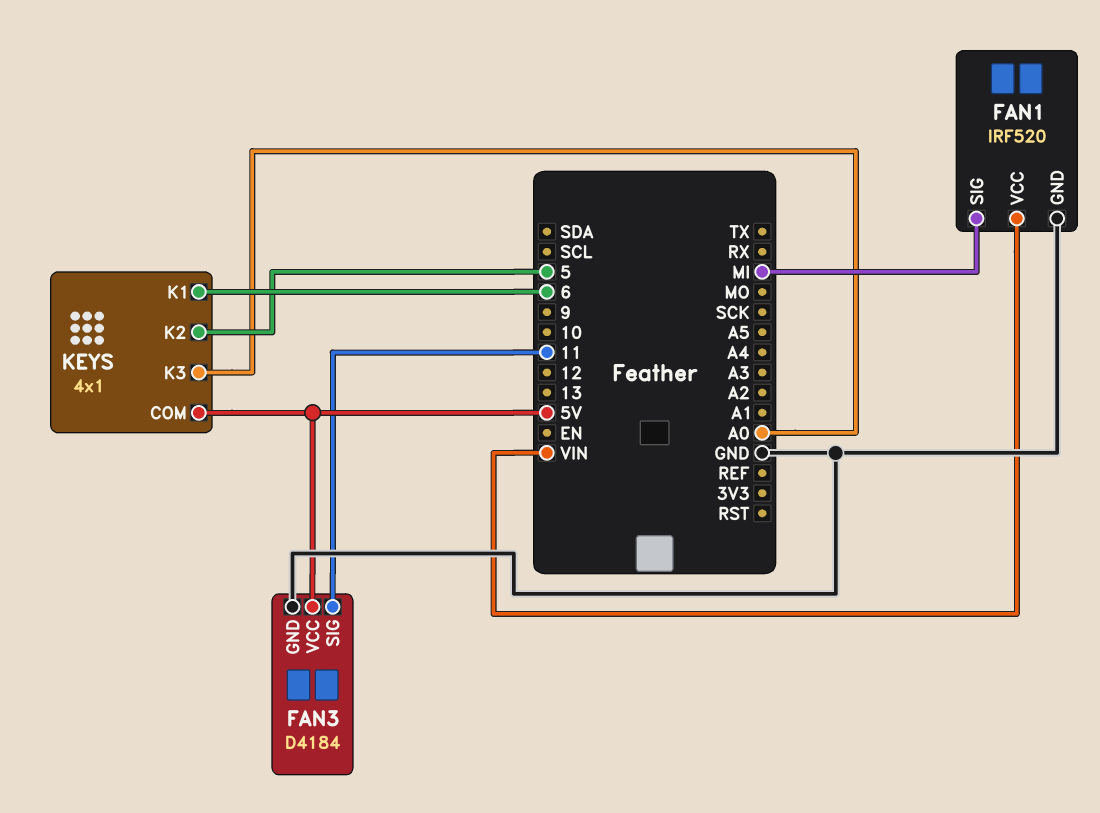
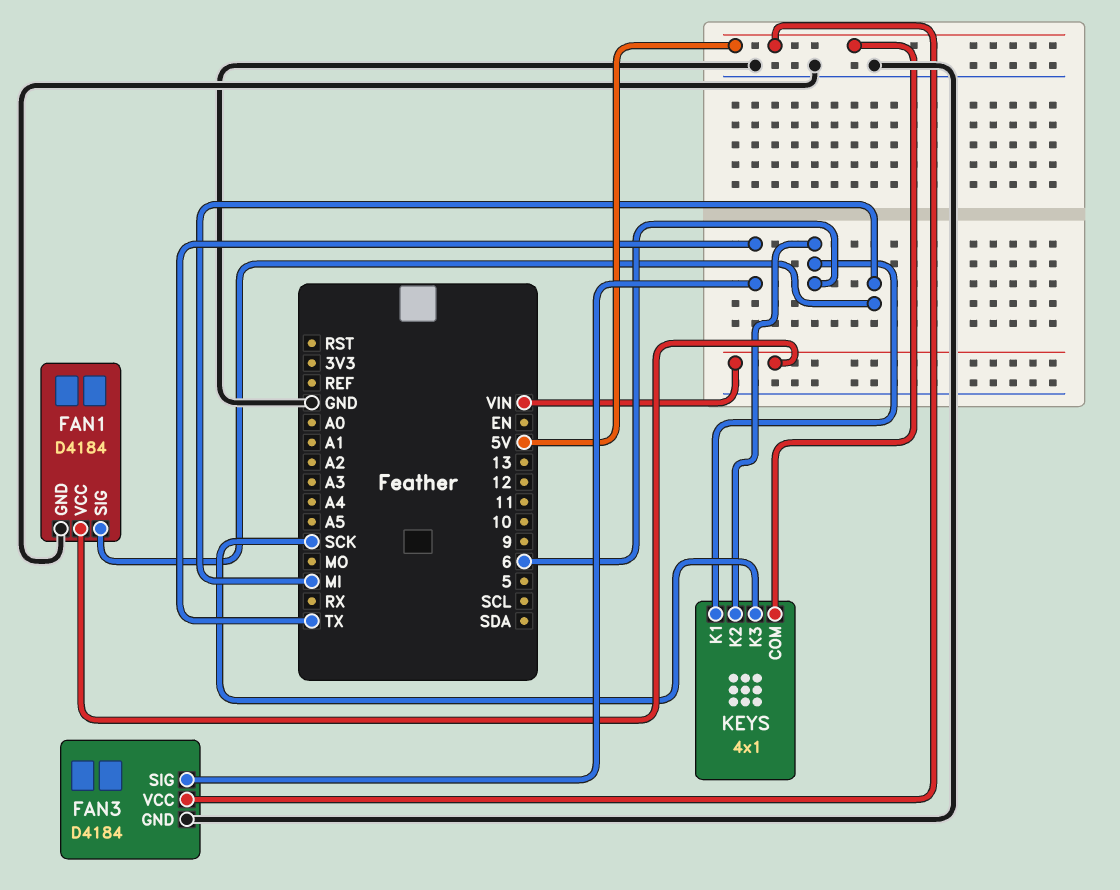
FAN1: IRF520 -> D4184
FAN3 pin SIG: 11 -> TX
KEYS pin K2: 5 -> 6
KEYS pin K3: A0 -> SCK

